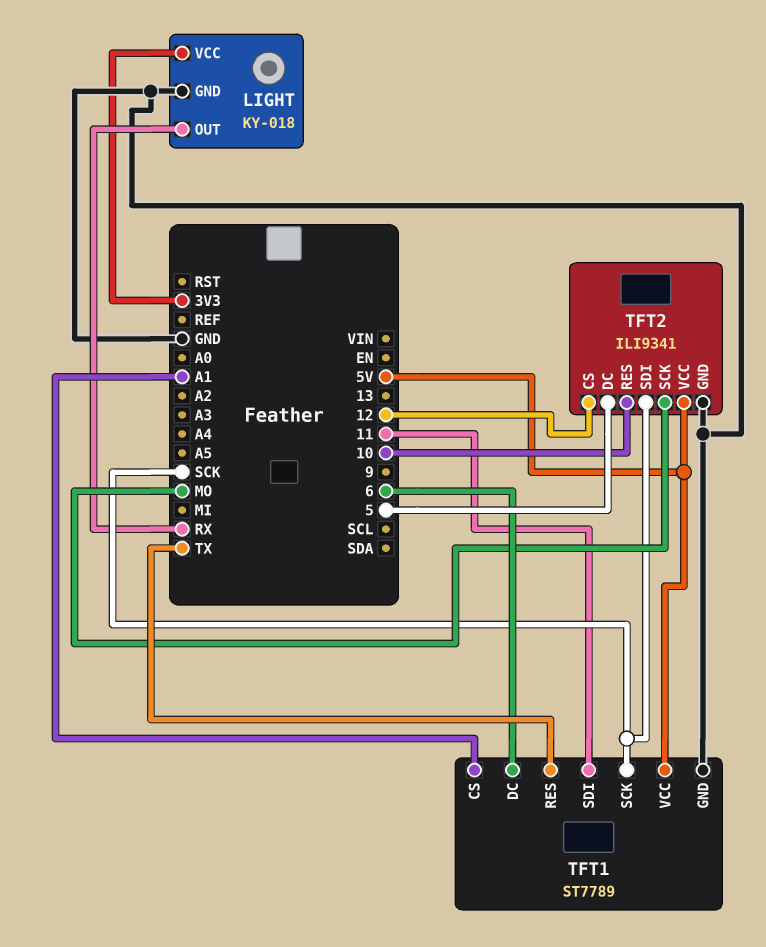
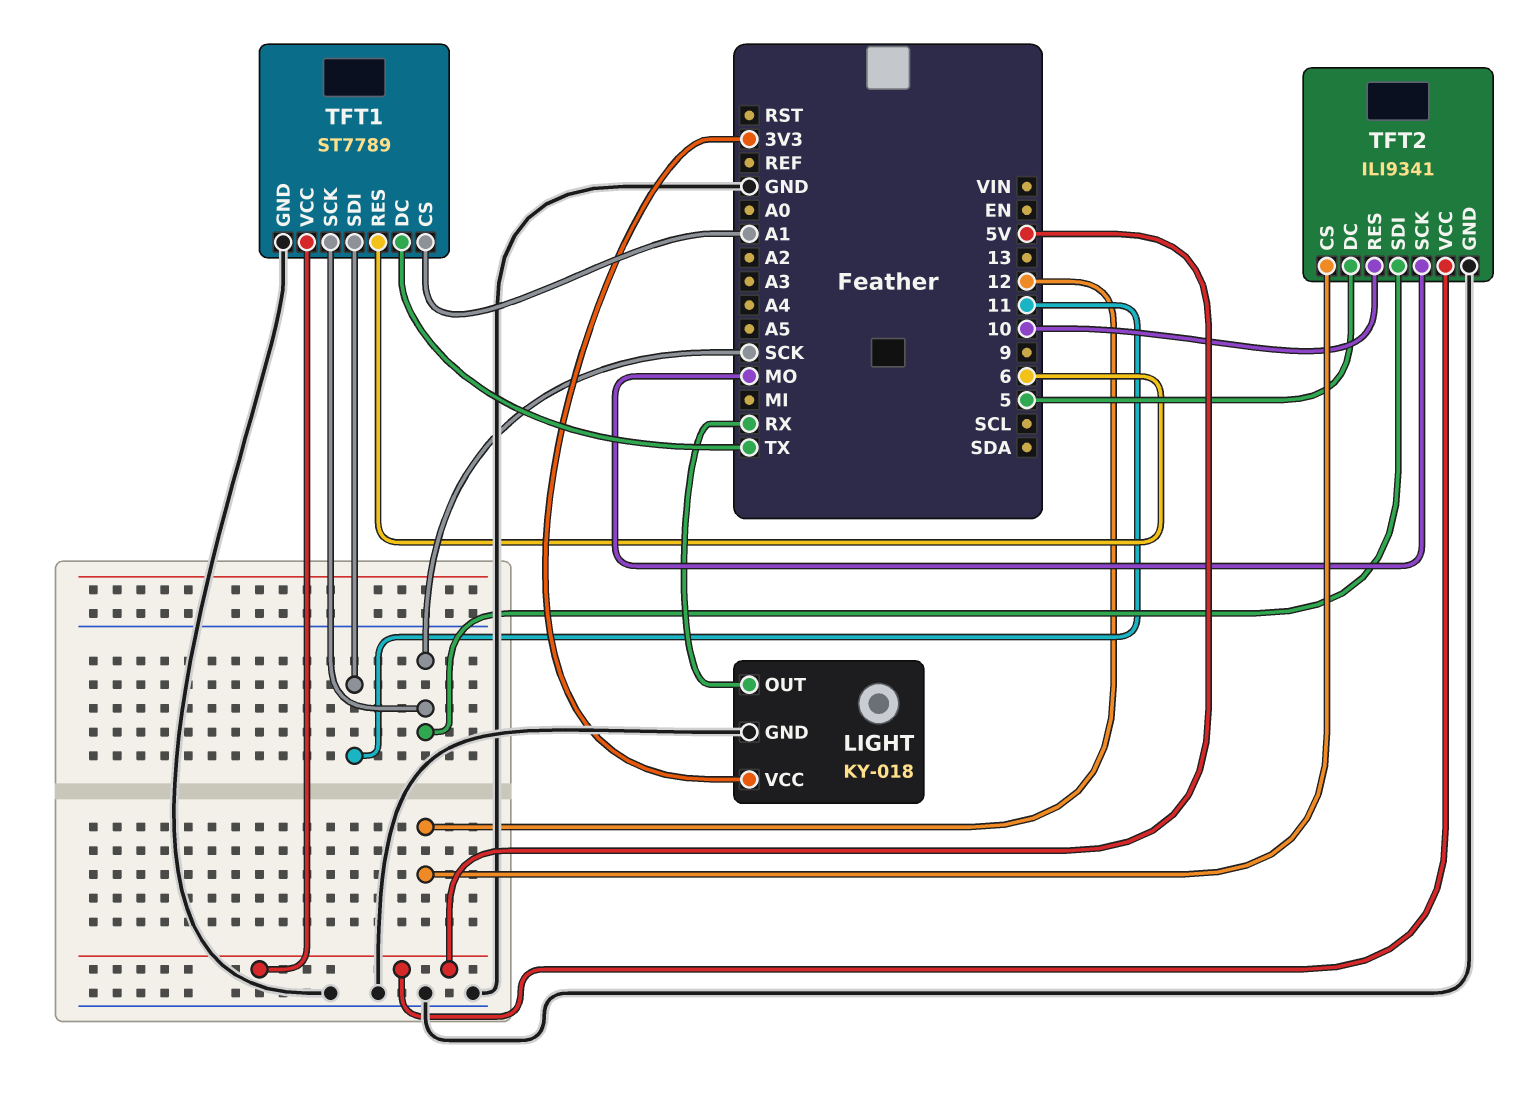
TFT1 pin DC: 6 -> TX
TFT1 pin RES: TX -> 6

